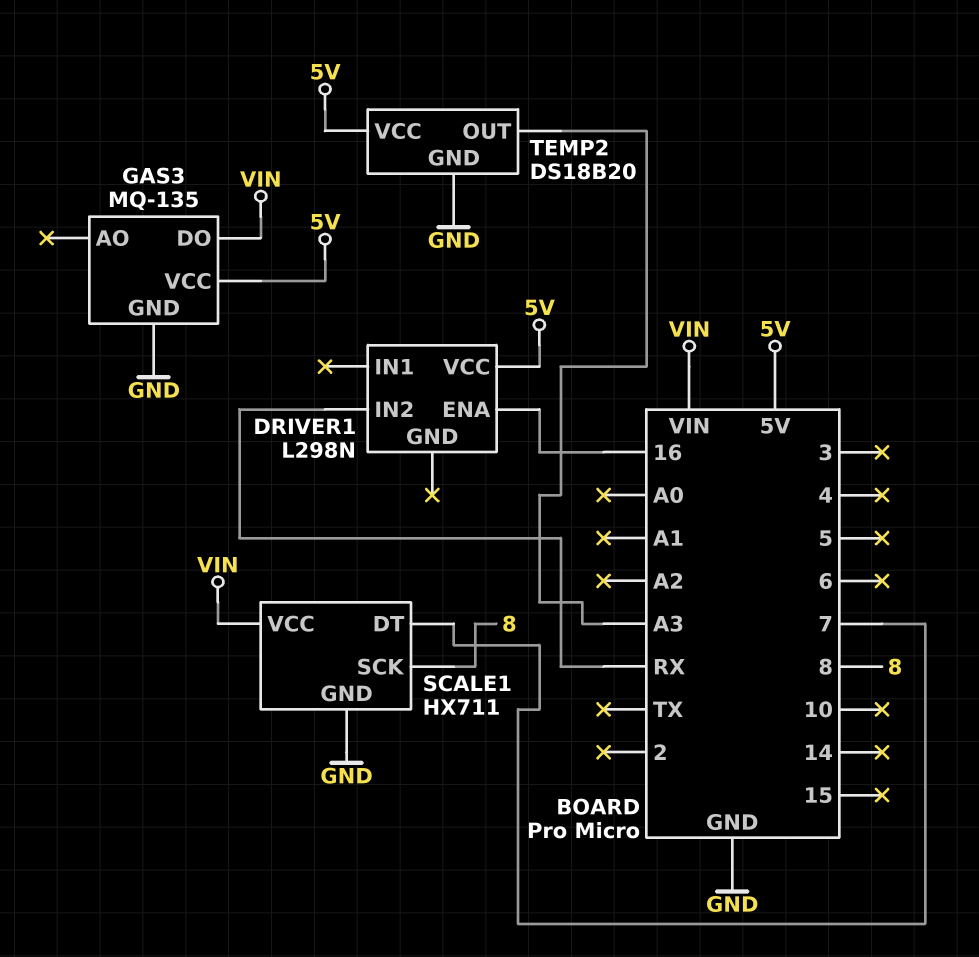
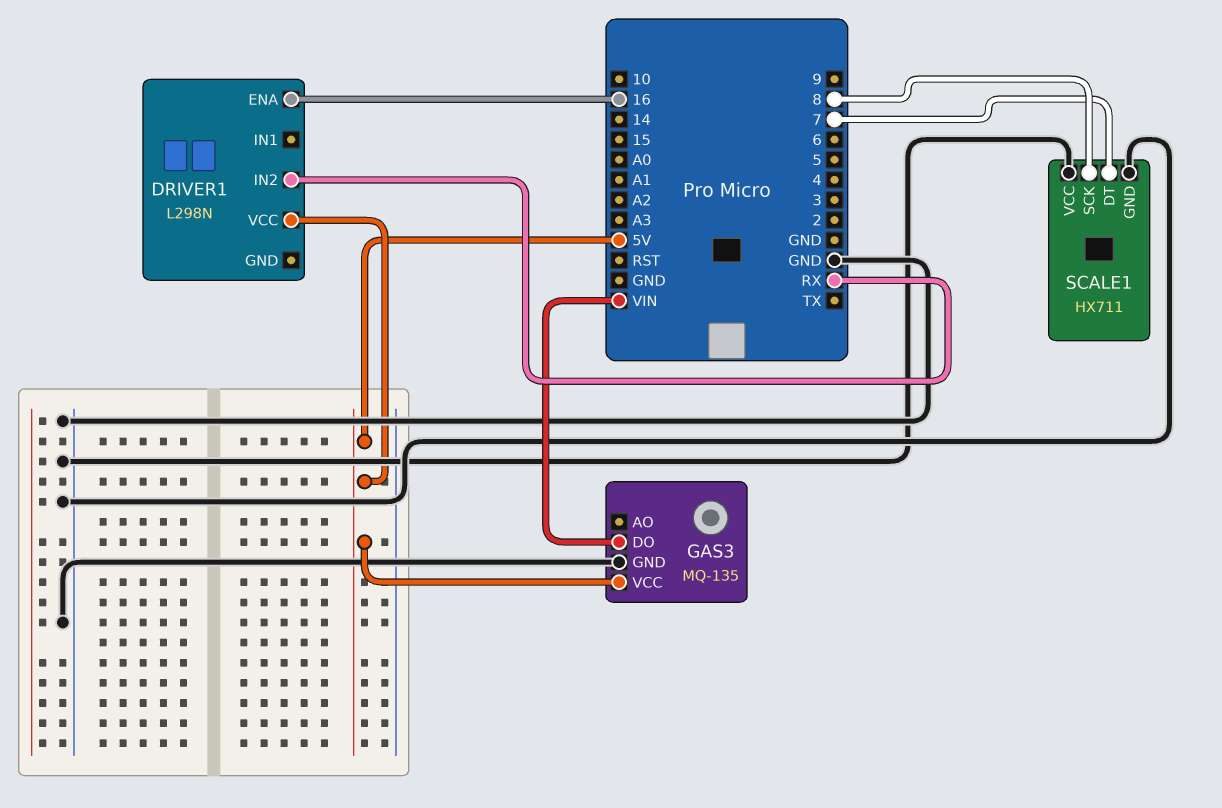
SCALE1 pin VCC: VIN -> GND
TEMP2: DS18B20 -> none
TEMP2 pin GND: GND -> none
TEMP2 pin OUT: A3 -> none
TEMP2 pin VCC: 5V -> none

